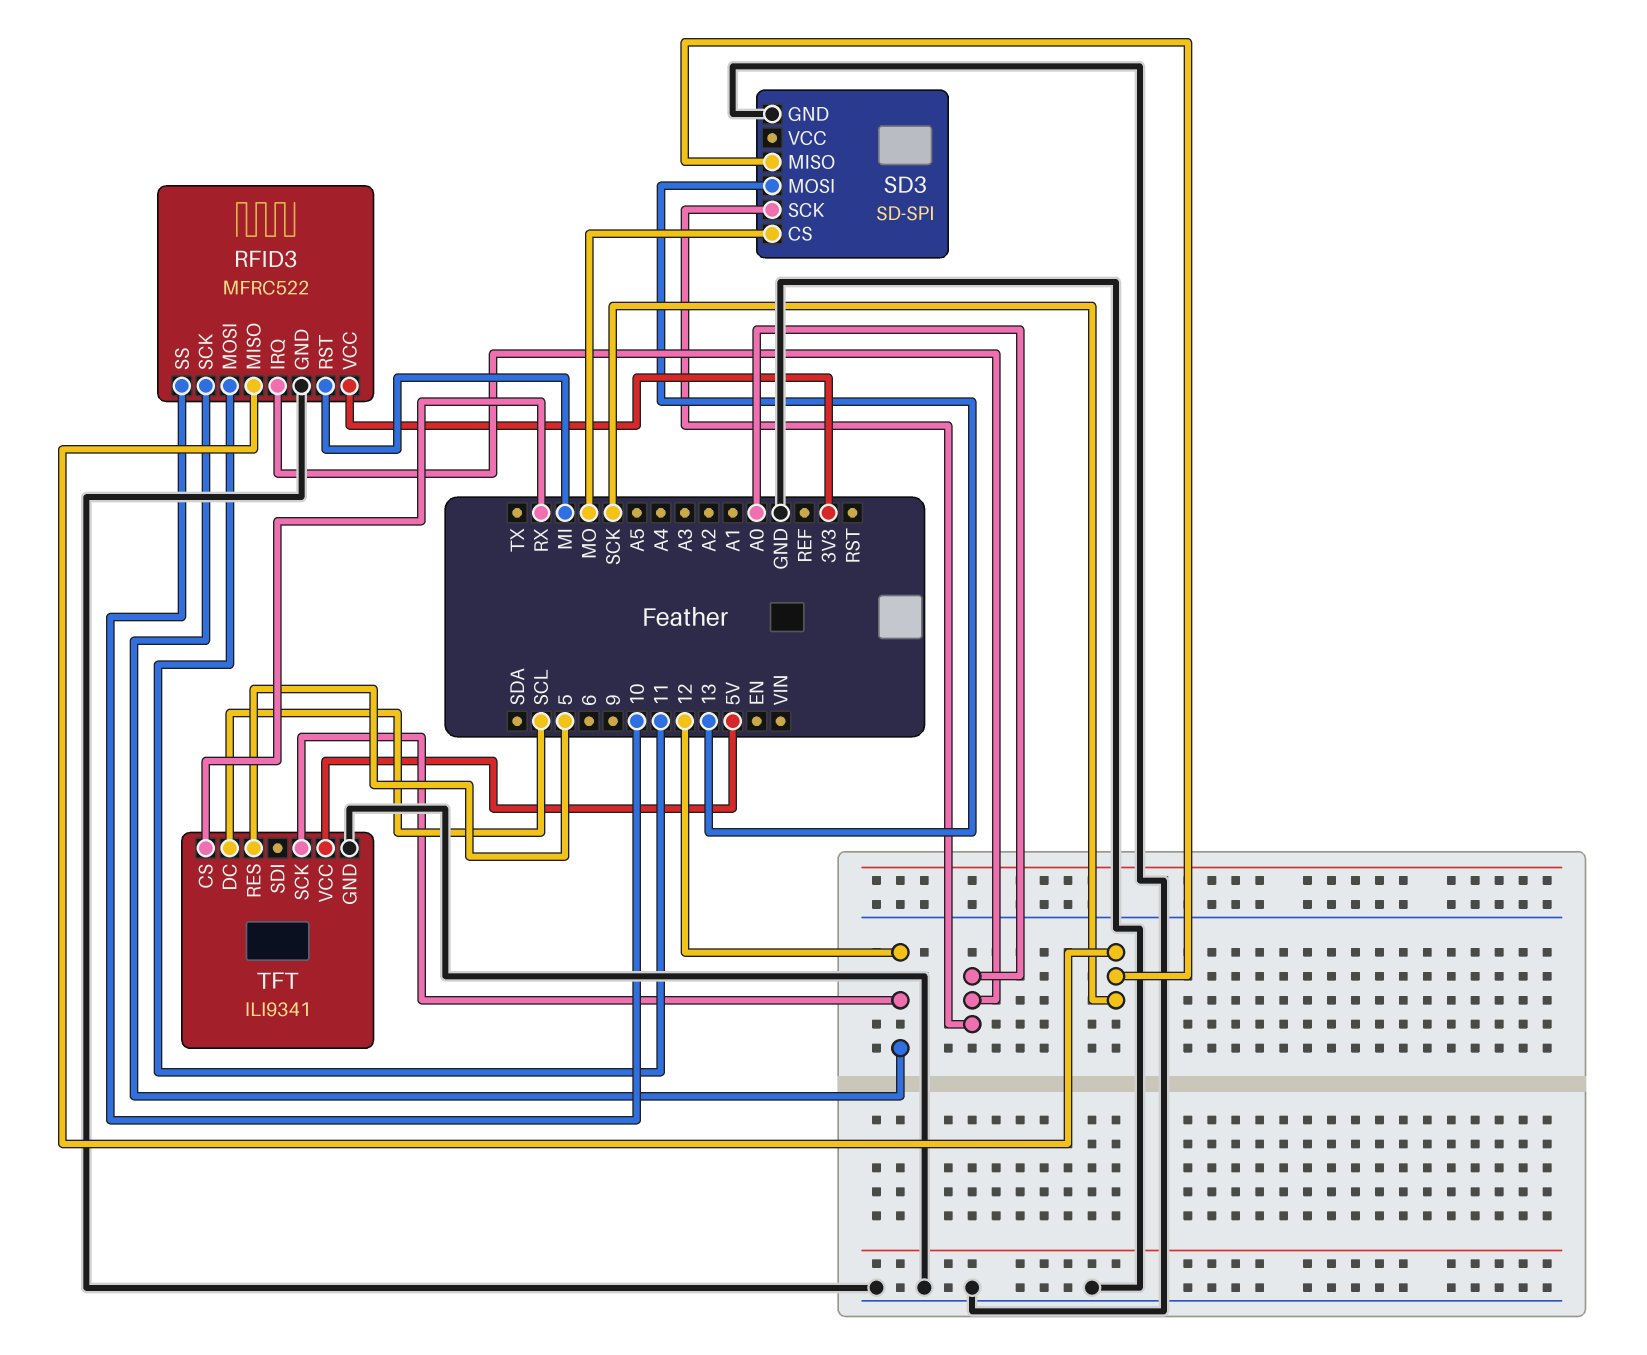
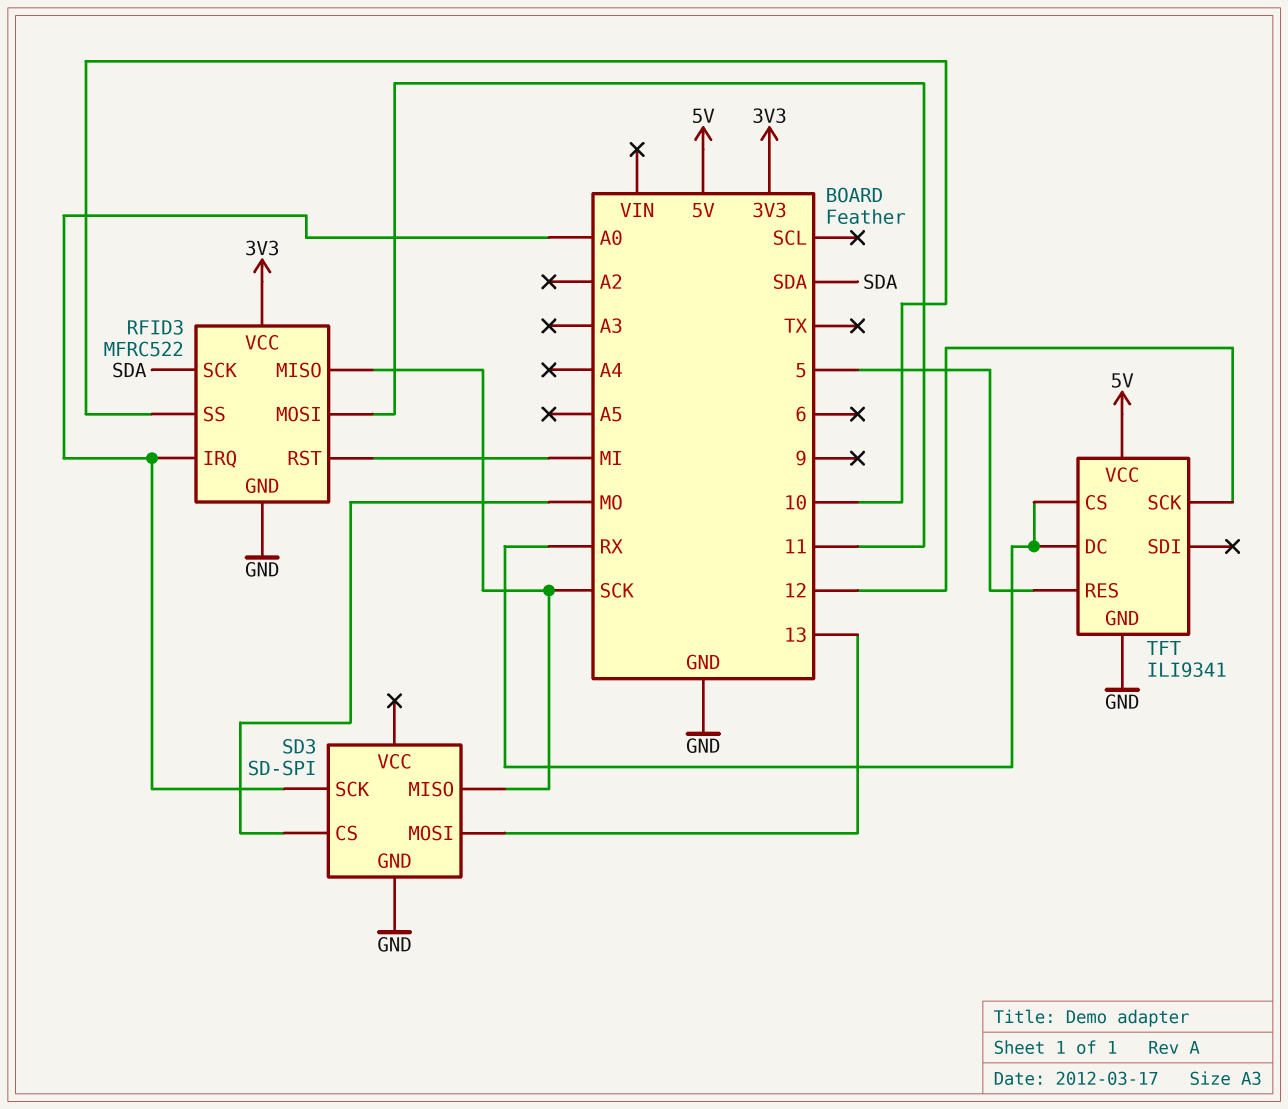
RFID3 pin SCK: 12 -> SDA
TFT pin DC: SCL -> RX

